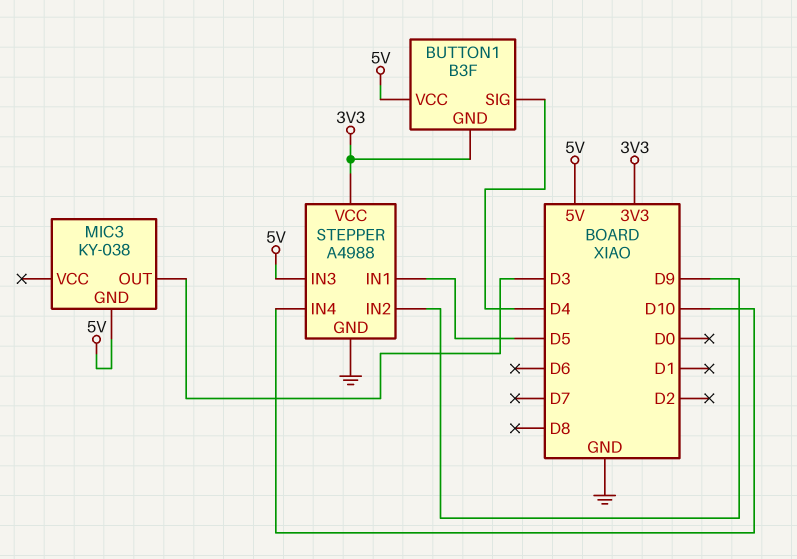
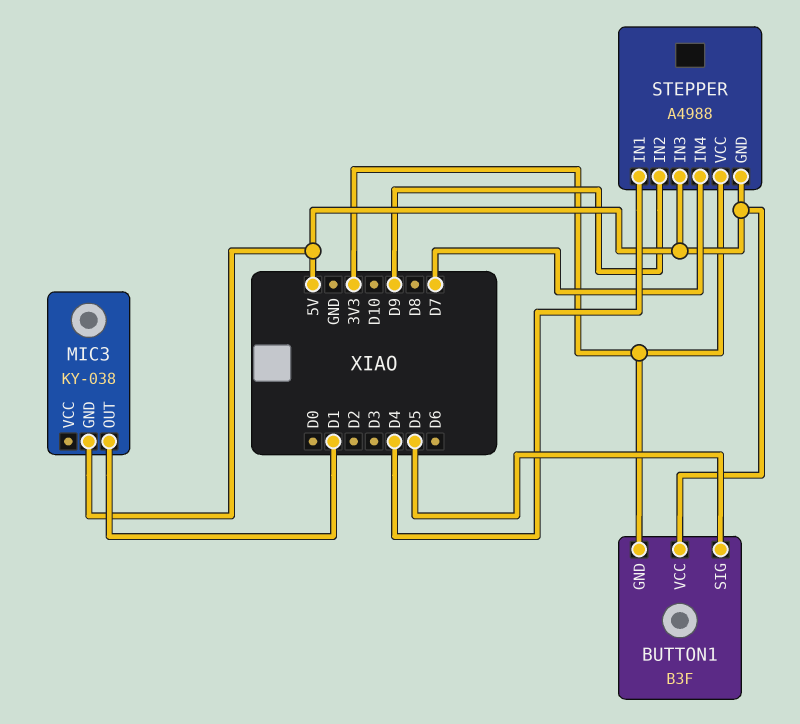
BUTTON1 pin SIG: D4 -> D5
MIC3 pin OUT: D3 -> D1
STEPPER pin GND: GND -> 5V
STEPPER pin IN1: D5 -> D4
STEPPER pin IN4: D10 -> D7

